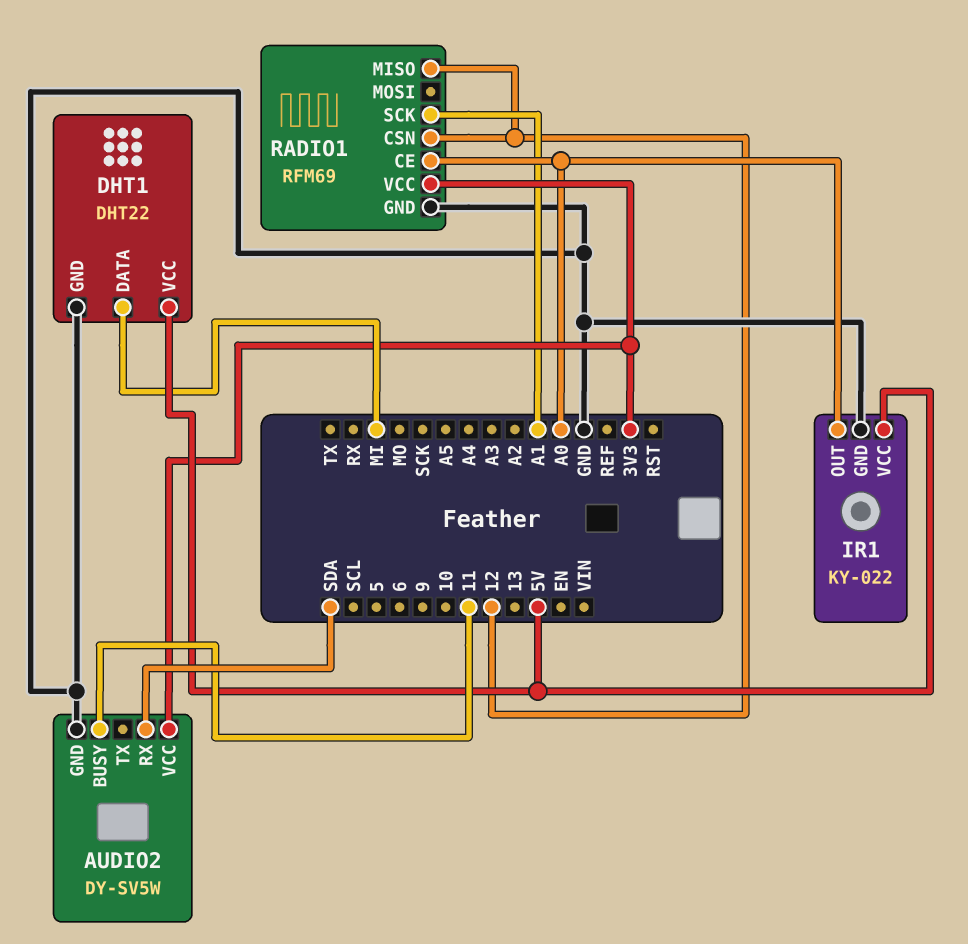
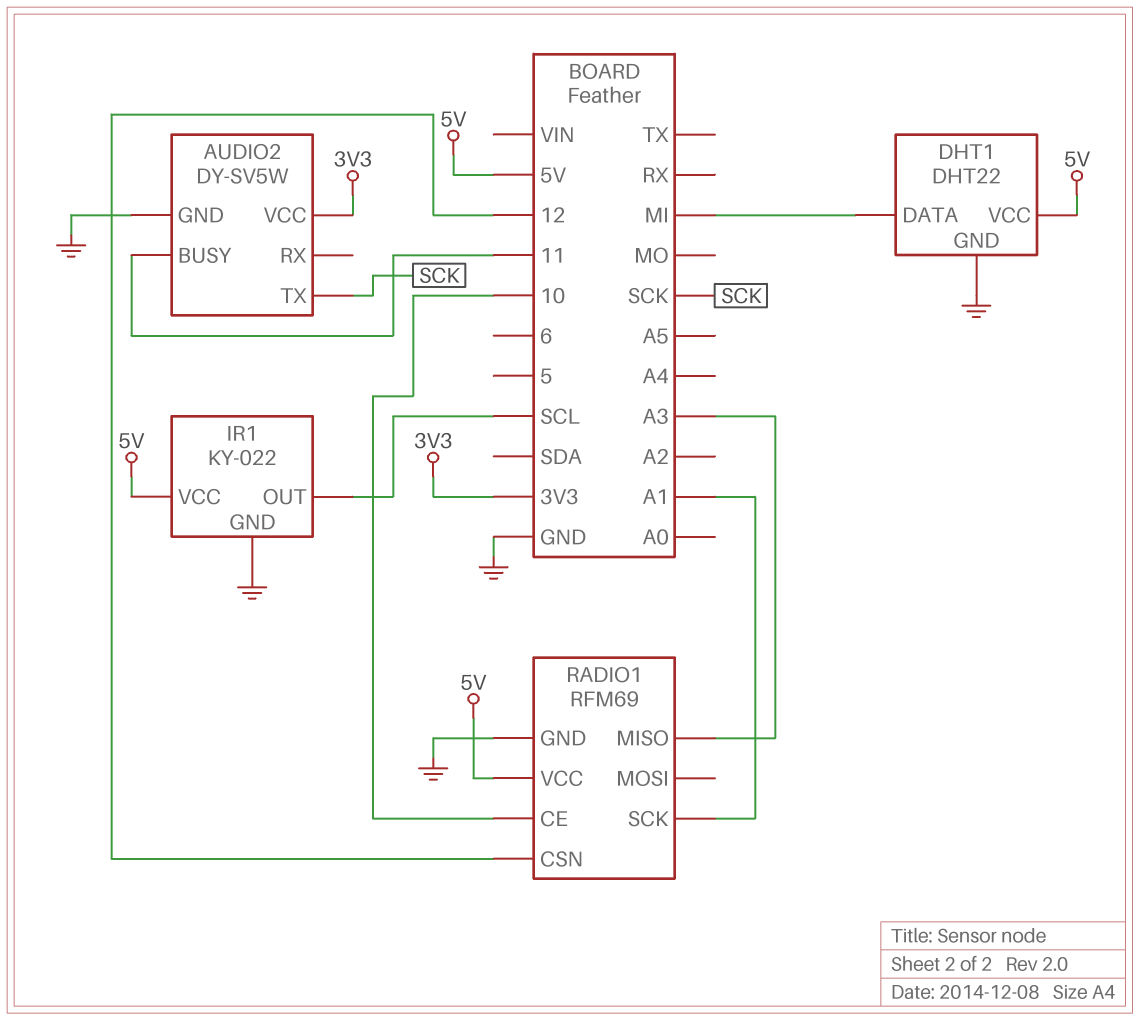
AUDIO2 pin RX: SDA -> none
AUDIO2 pin TX: none -> SCK
IR1 pin OUT: A0 -> SCL
RADIO1 pin CE: A0 -> 10
RADIO1 pin MISO: 12 -> A3
RADIO1 pin VCC: 3V3 -> 5V

